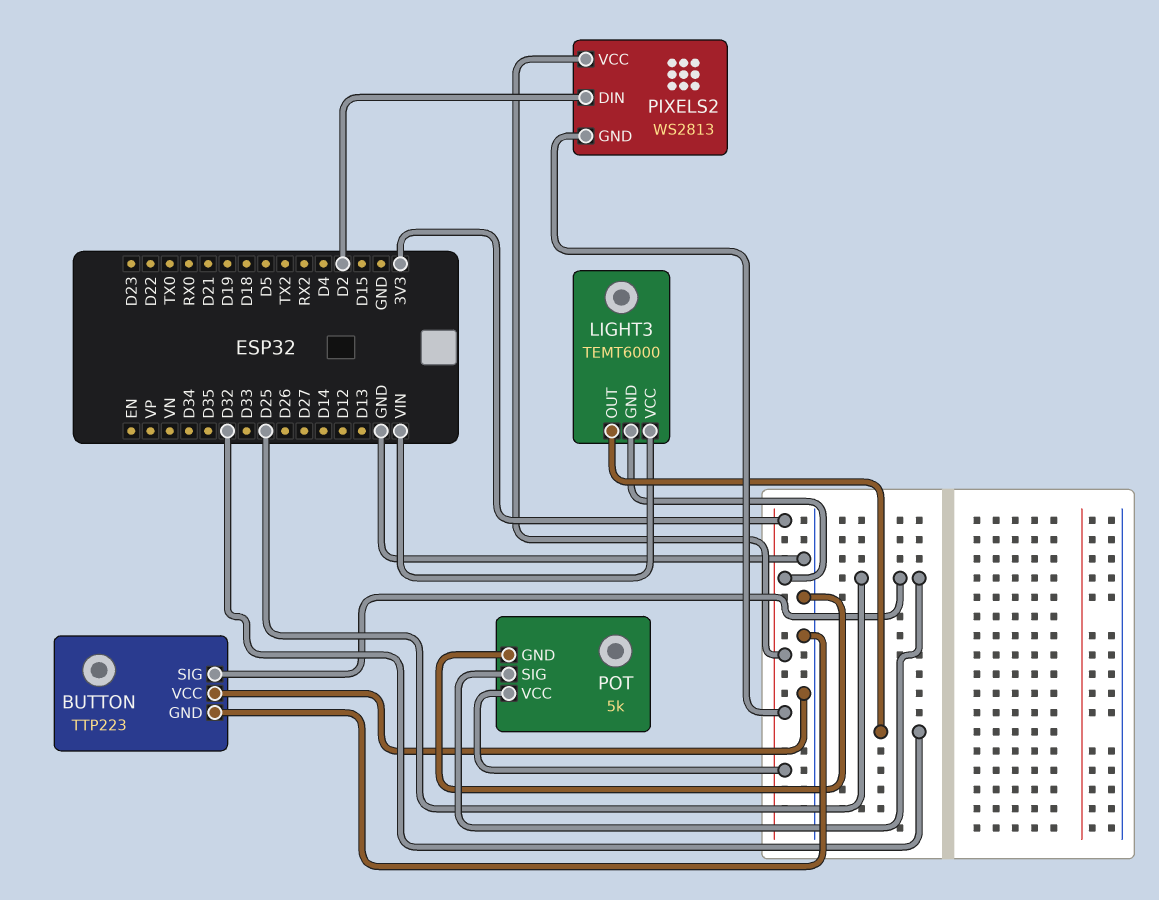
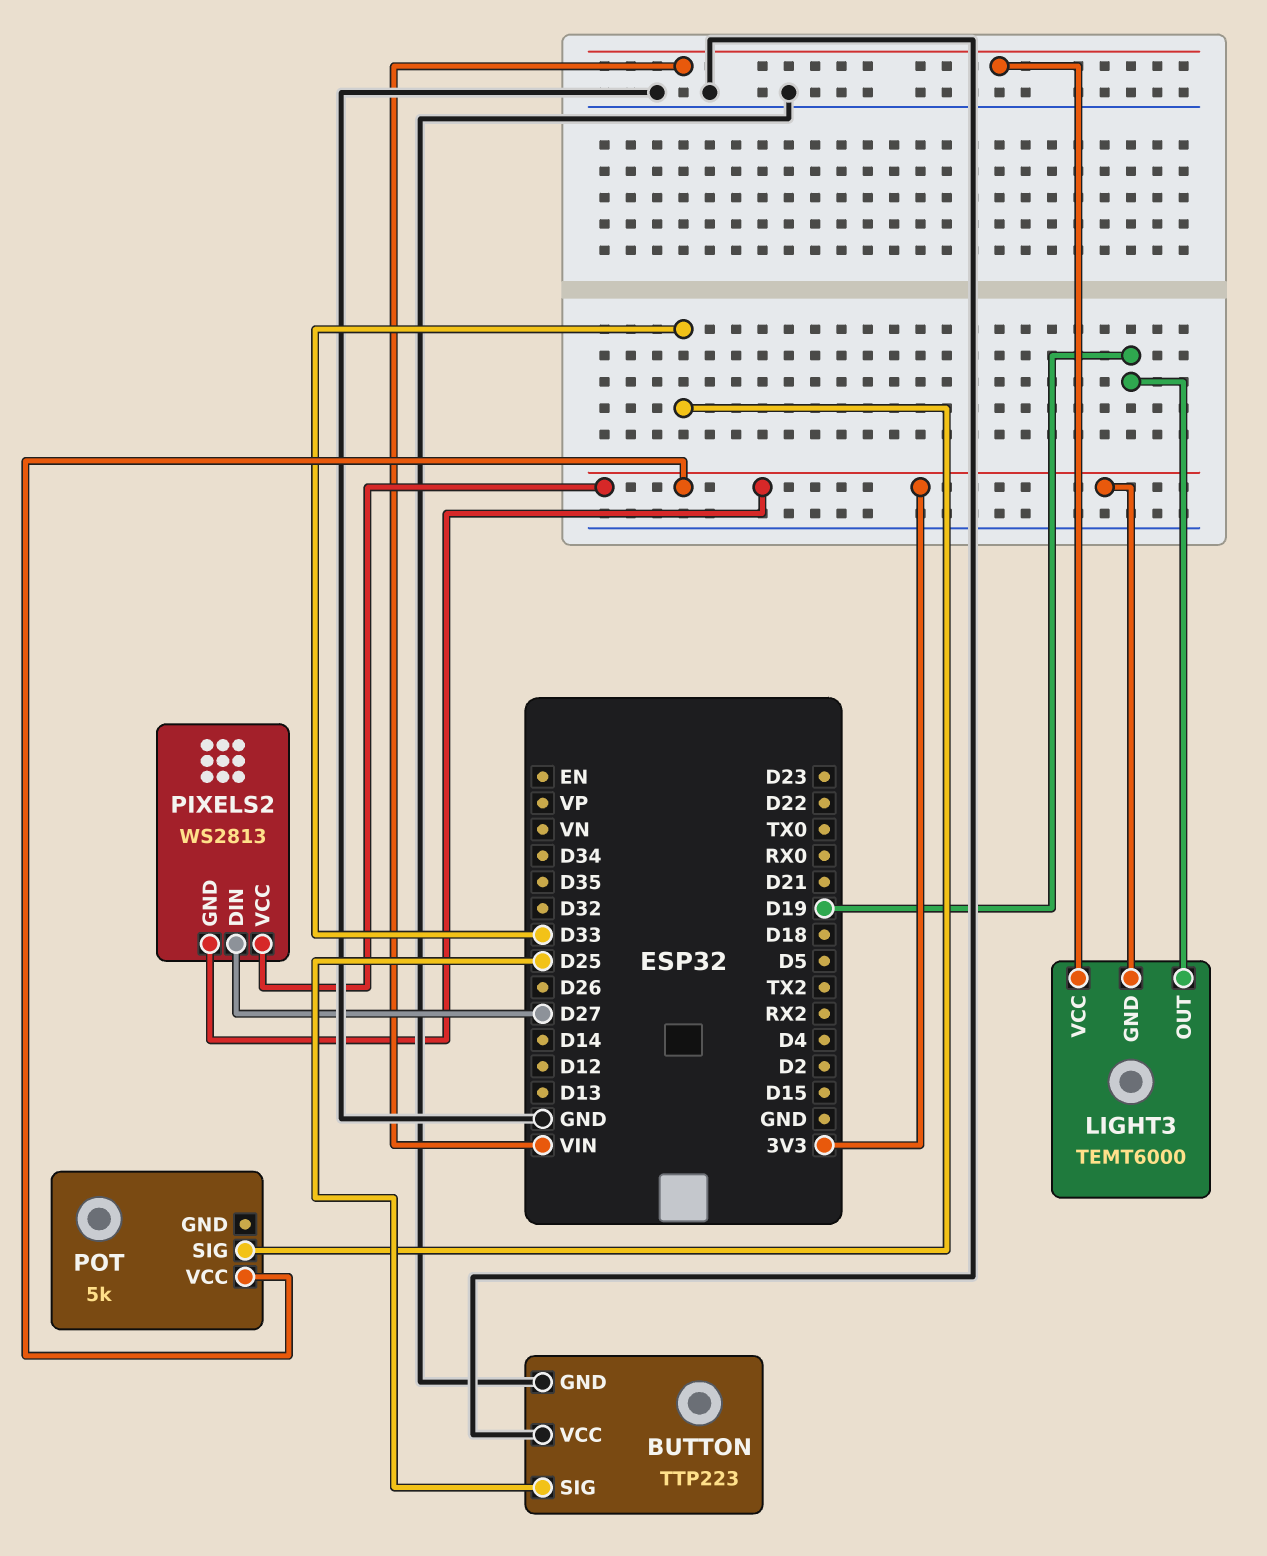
LIGHT3 pin OUT: D32 -> D19
PIXELS2 pin DIN: D2 -> D27
POT pin GND: GND -> none
POT pin SIG: D25 -> D33

